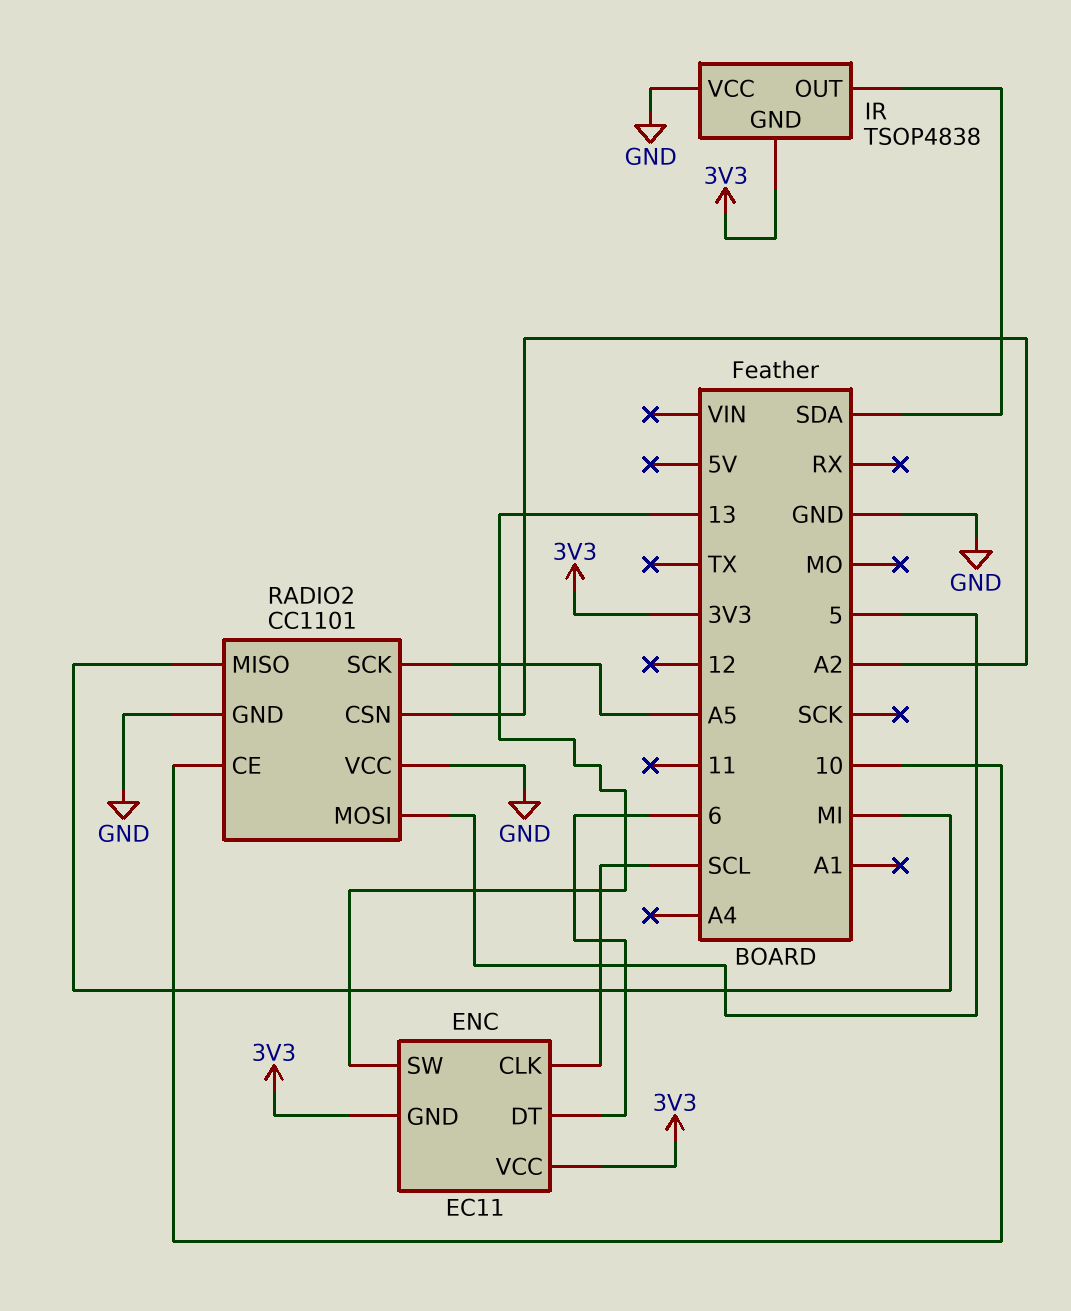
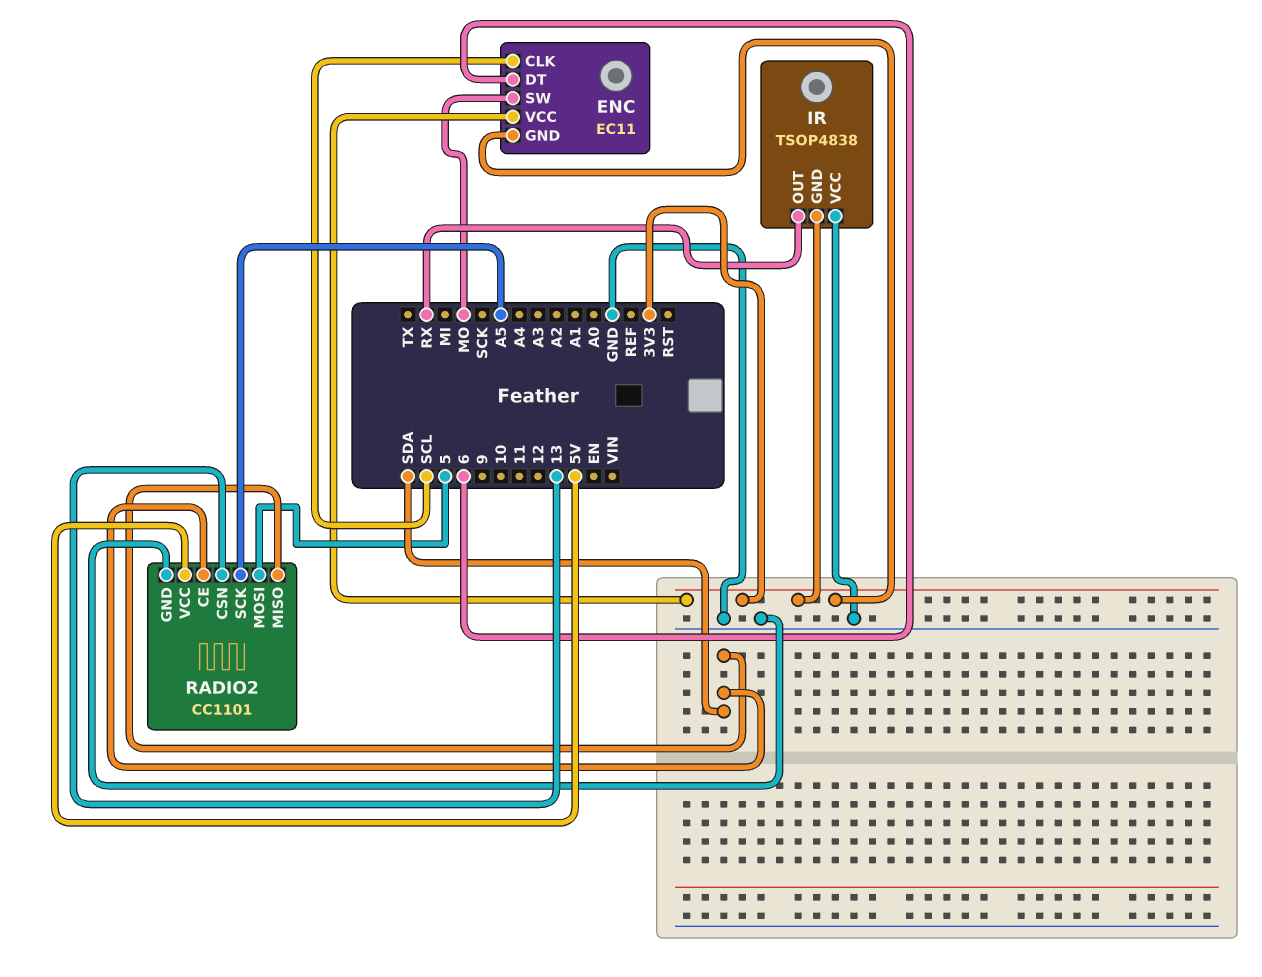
ENC pin SW: 13 -> MO
IR pin OUT: SDA -> RX
RADIO2 pin CE: 10 -> SDA
RADIO2 pin CSN: A2 -> 13
RADIO2 pin MISO: MI -> SDA
RADIO2 pin VCC: GND -> 5V

